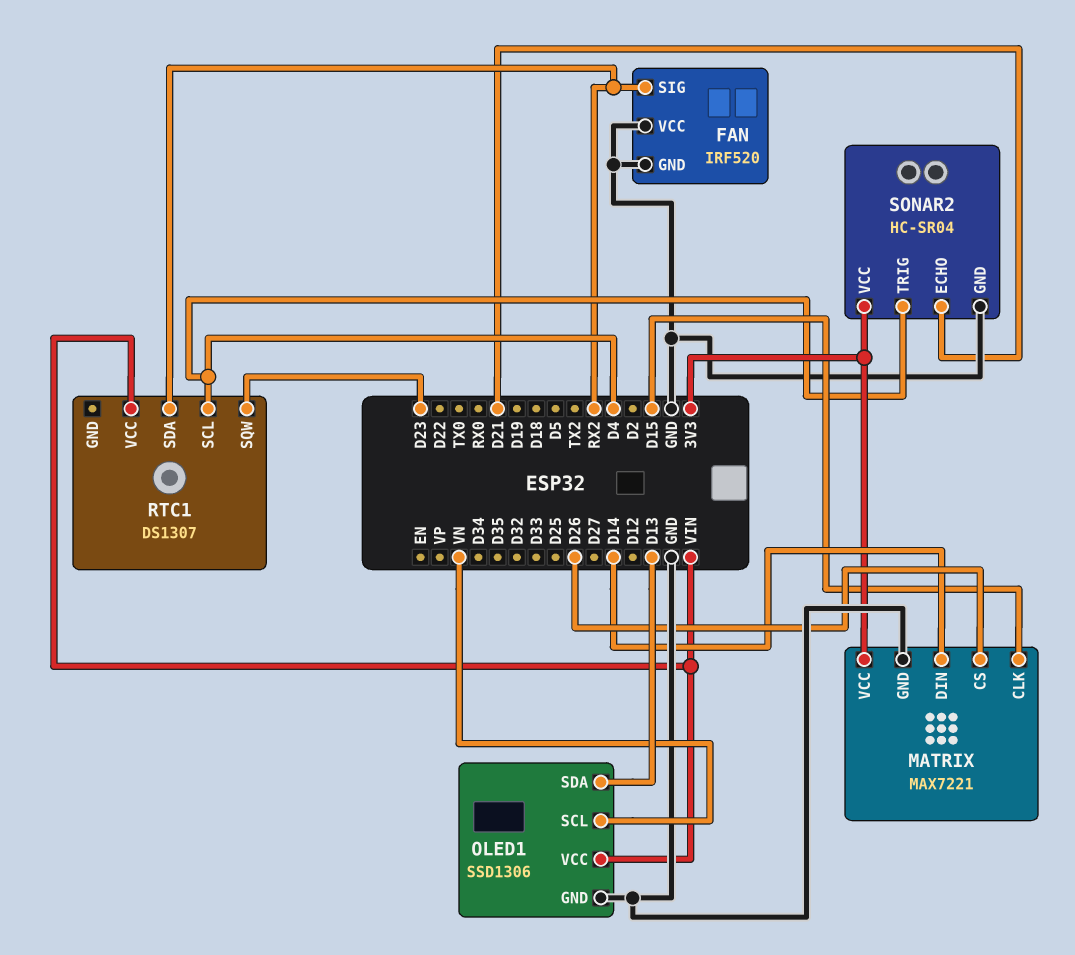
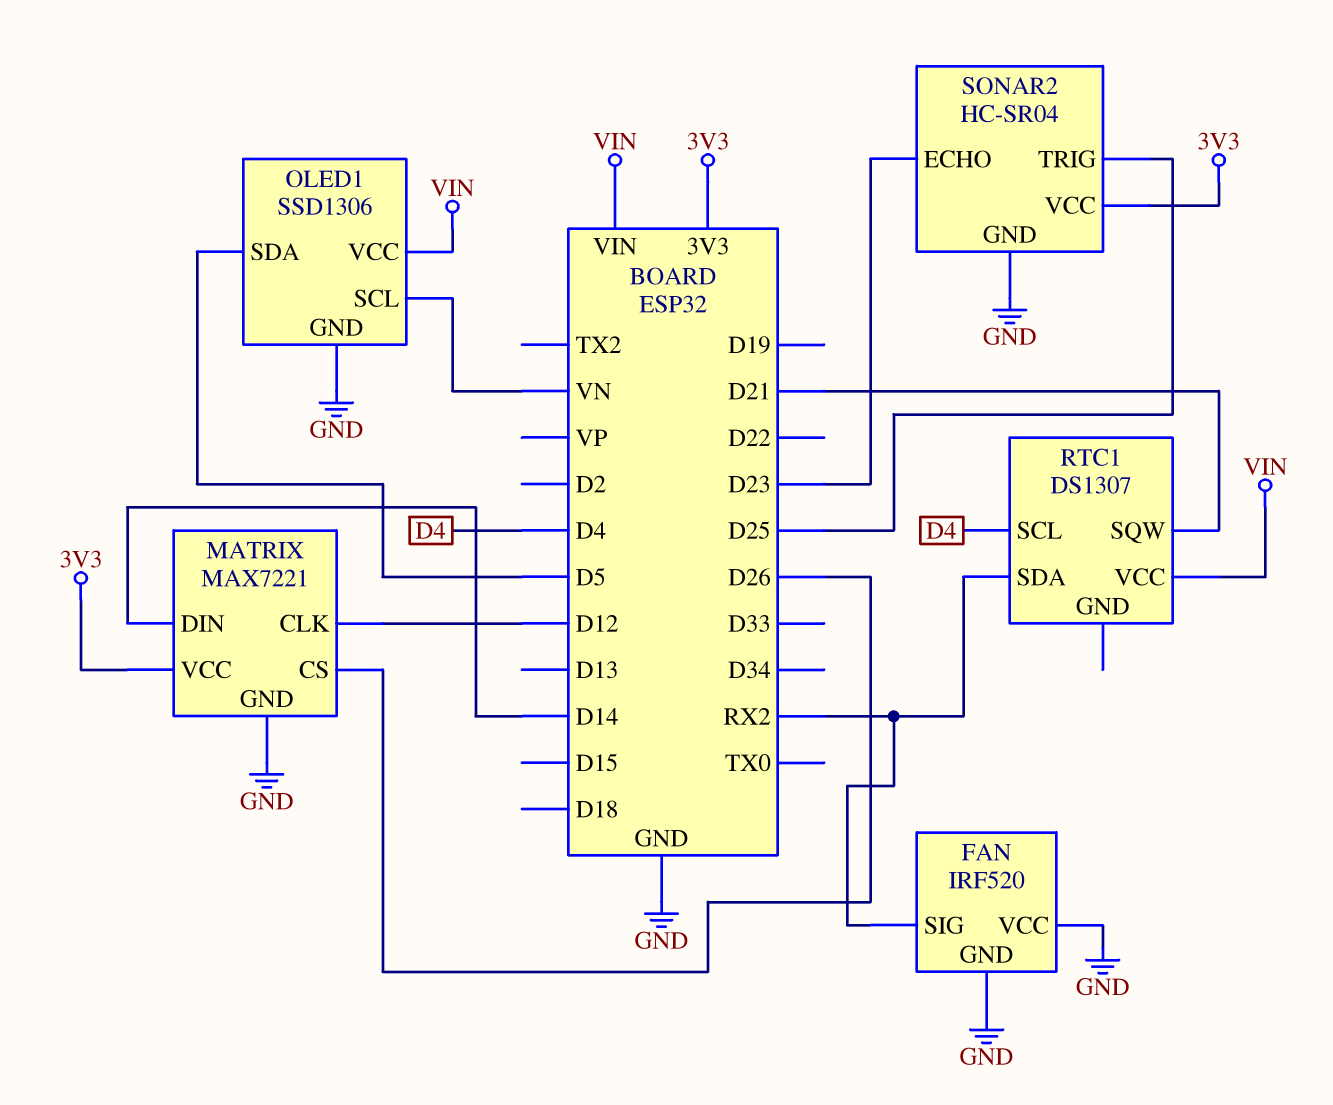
MATRIX pin CLK: D15 -> D12
OLED1 pin SDA: D13 -> D5
RTC1 pin SQW: D23 -> D21
SONAR2 pin ECHO: D21 -> D23
SONAR2 pin TRIG: D4 -> D25

